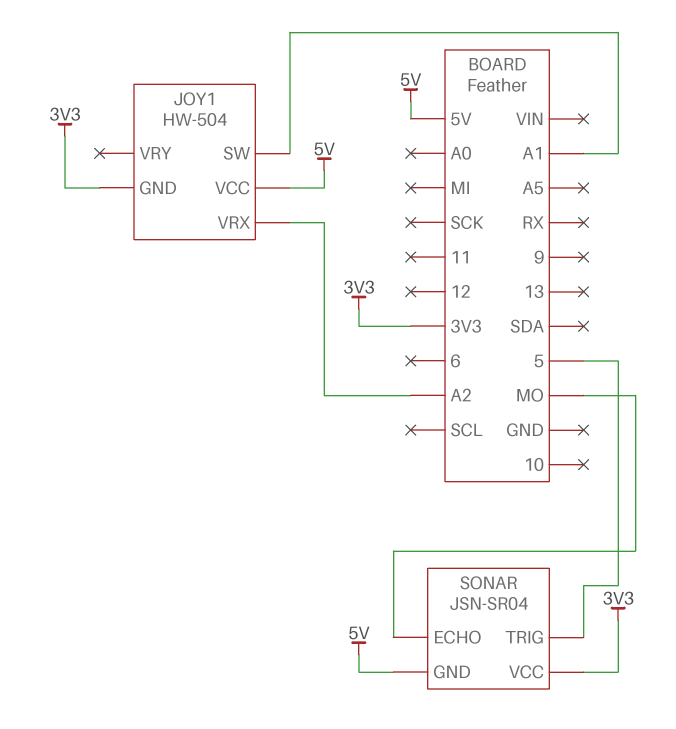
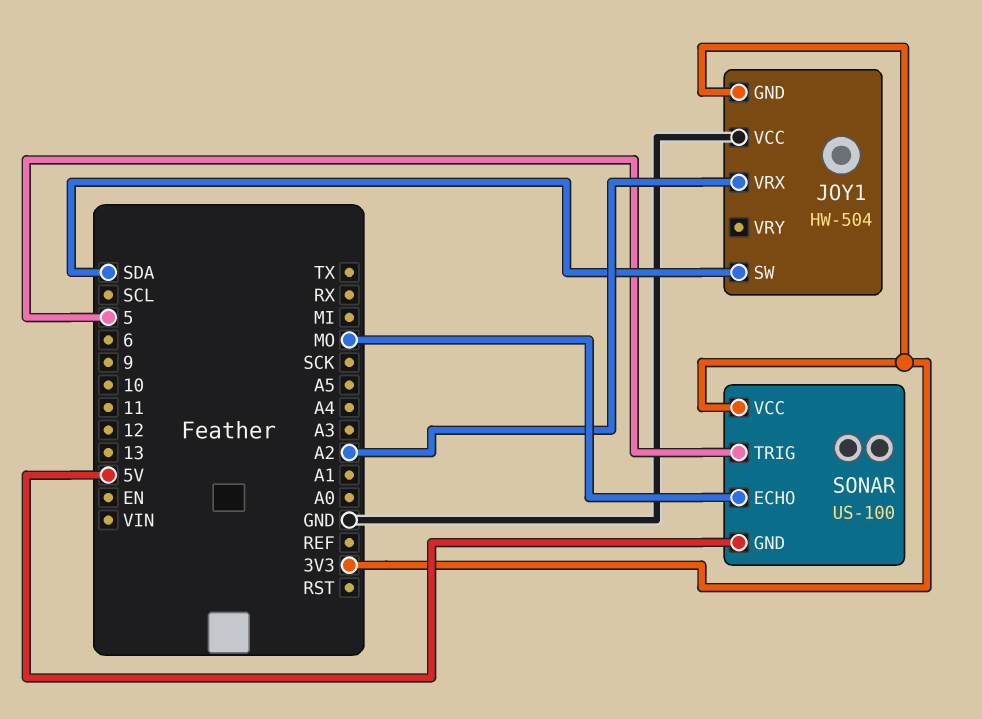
JOY1 pin SW: A1 -> SDA
JOY1 pin VCC: 5V -> GND
SONAR: JSN-SR04 -> US-100

